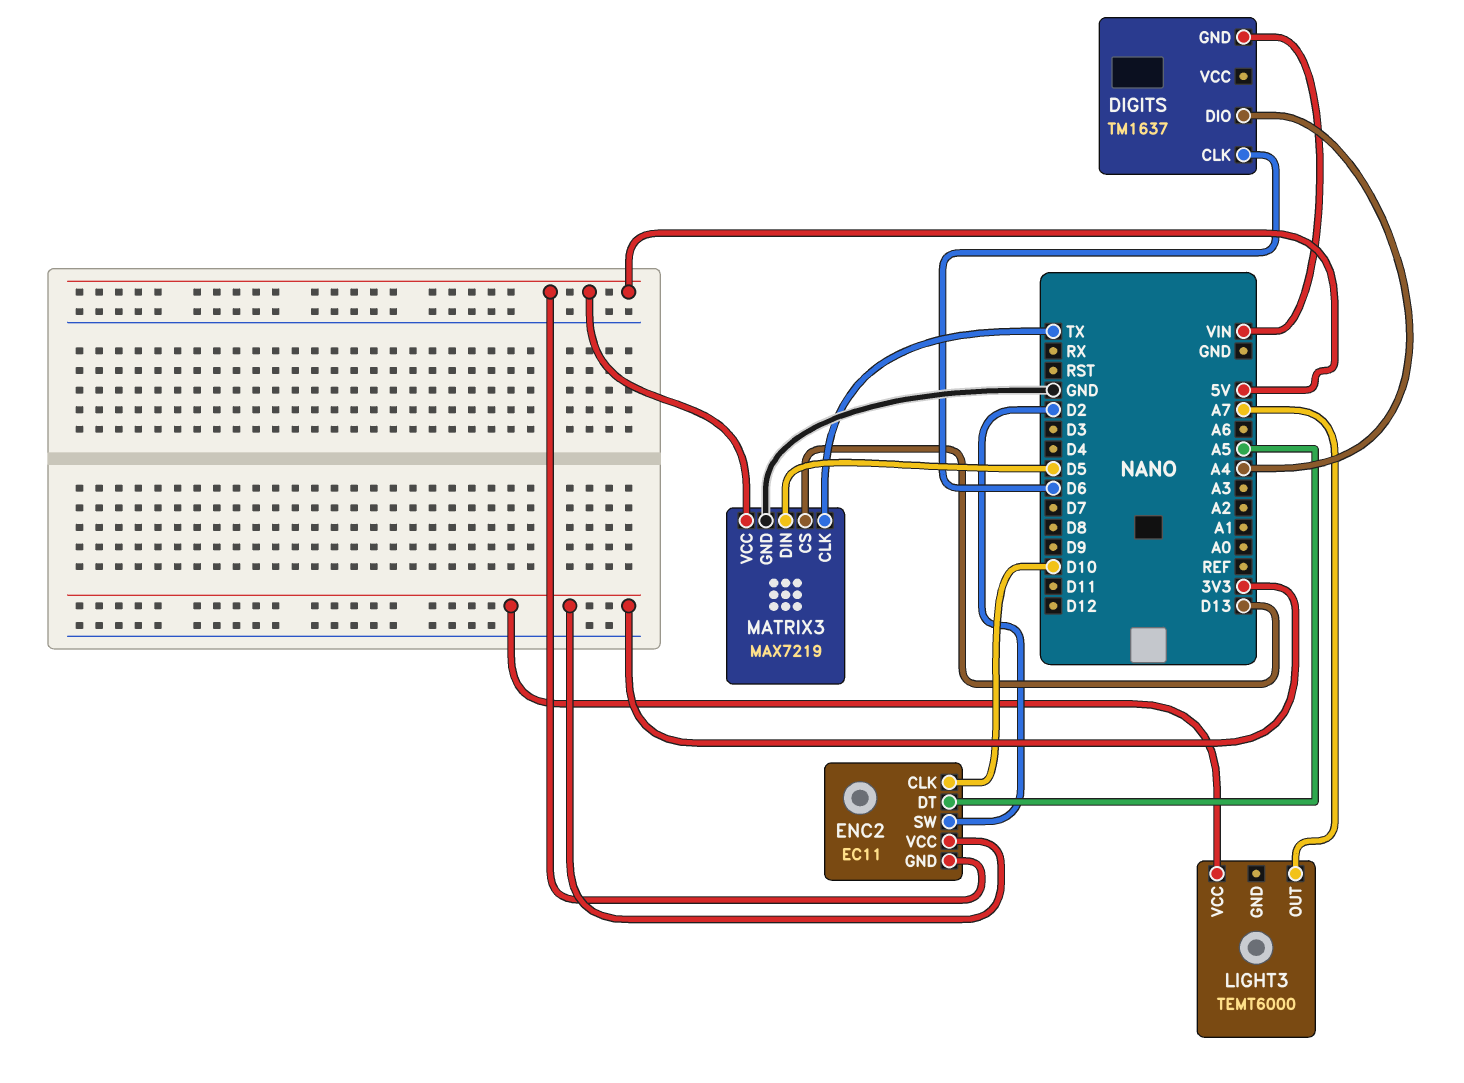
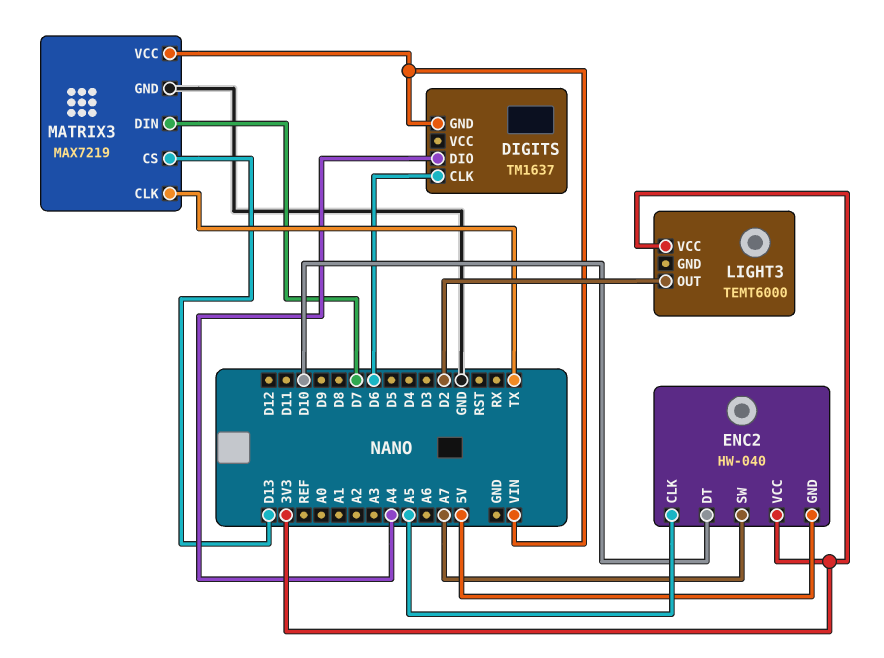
ENC2: EC11 -> HW-040
ENC2 pin CLK: D10 -> A5
ENC2 pin DT: A5 -> D10
ENC2 pin SW: D2 -> A7
LIGHT3 pin OUT: A7 -> D2
MATRIX3 pin DIN: D5 -> D7
MATRIX3 pin VCC: 5V -> VIN

